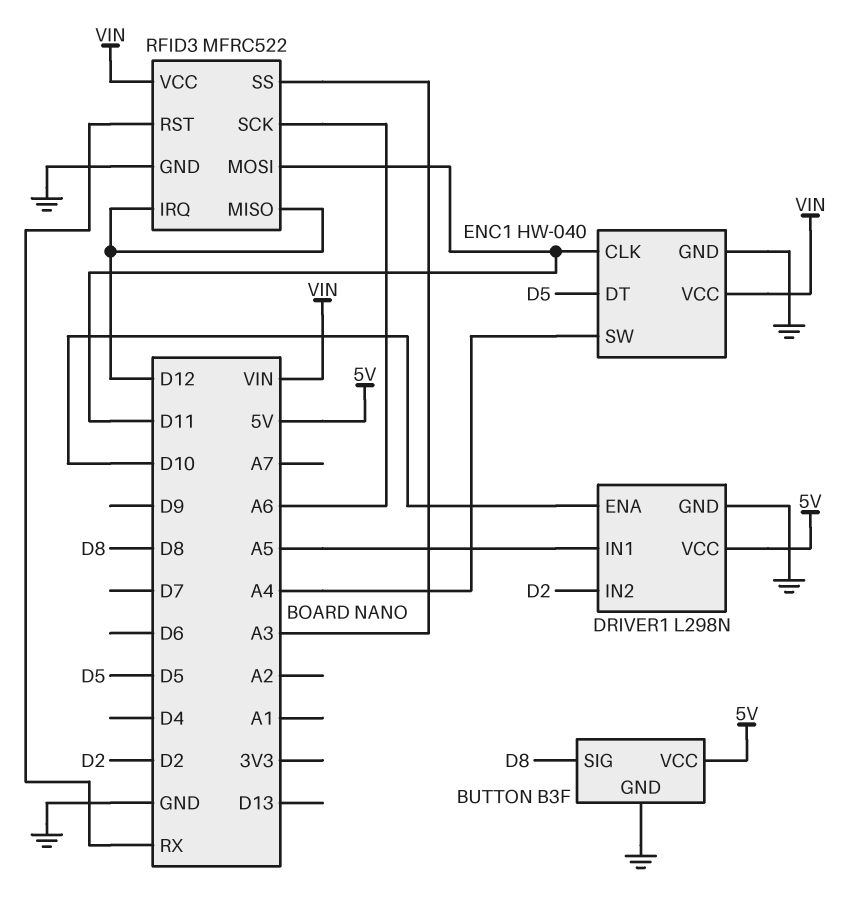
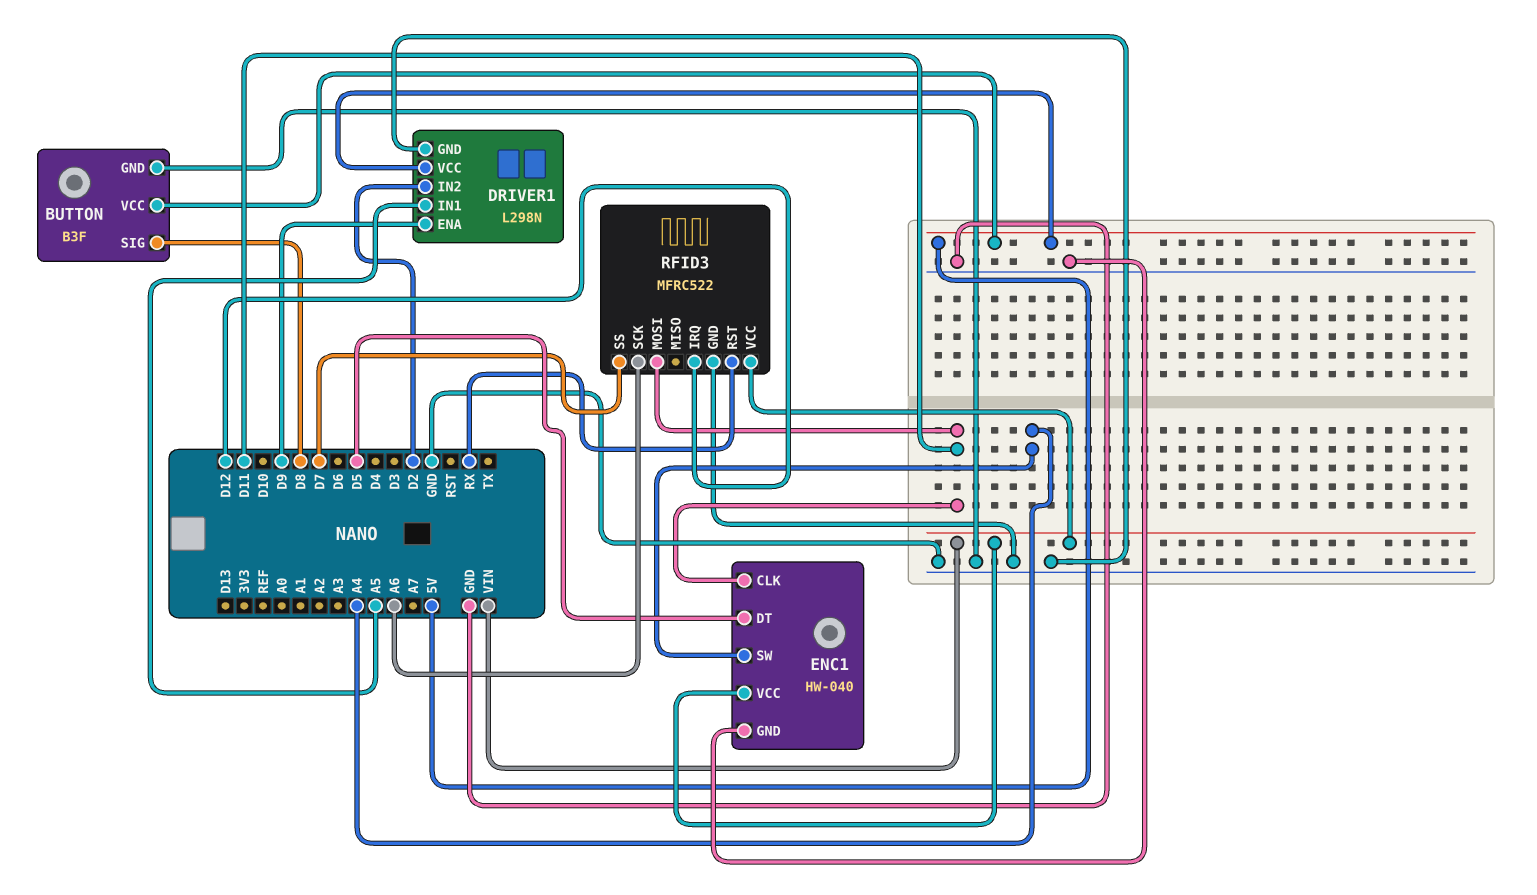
DRIVER1 pin ENA: D10 -> D9
RFID3 pin MISO: D12 -> none
RFID3 pin SS: A3 -> D7

